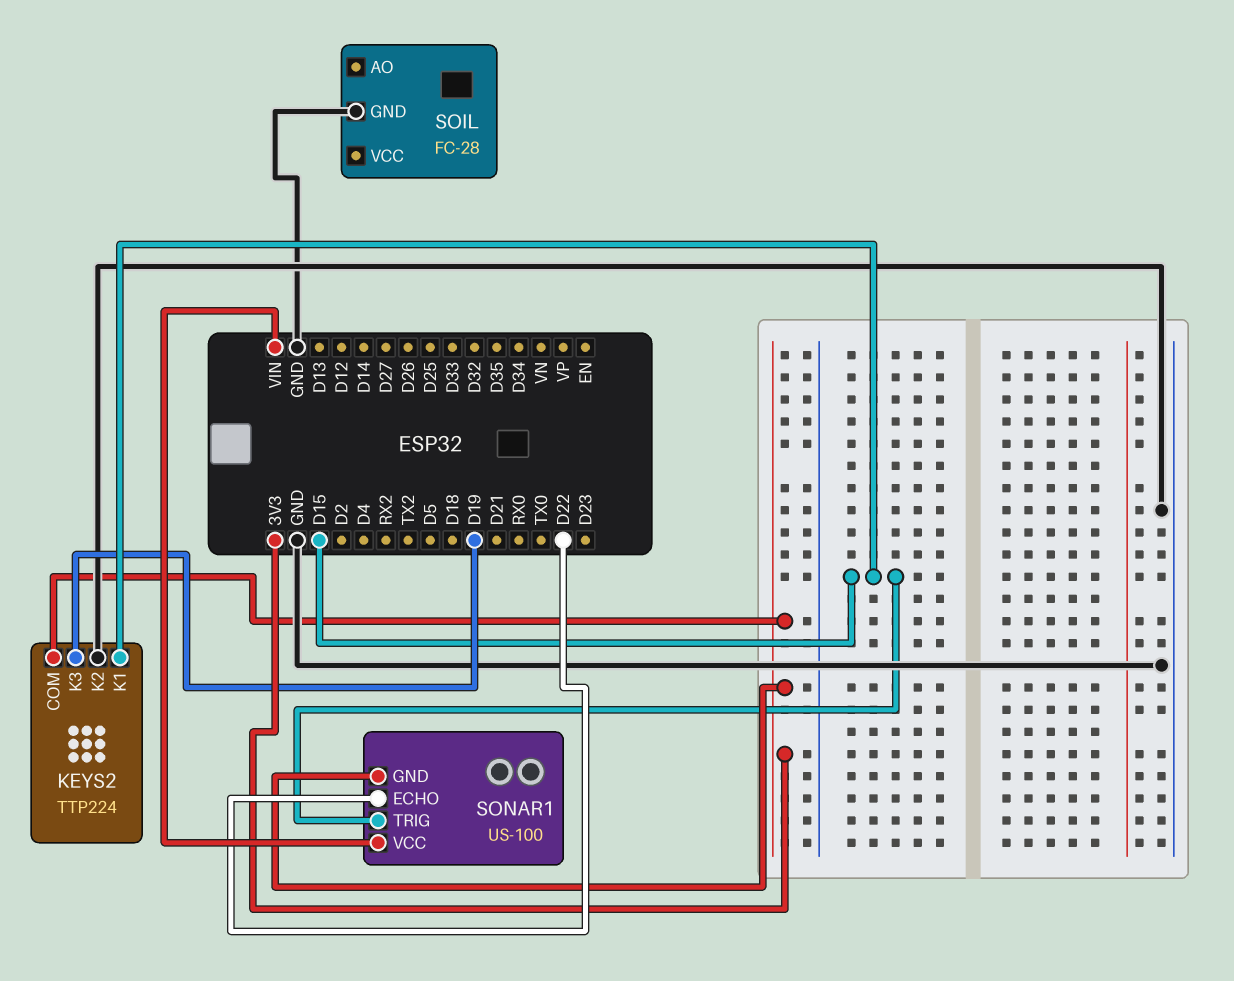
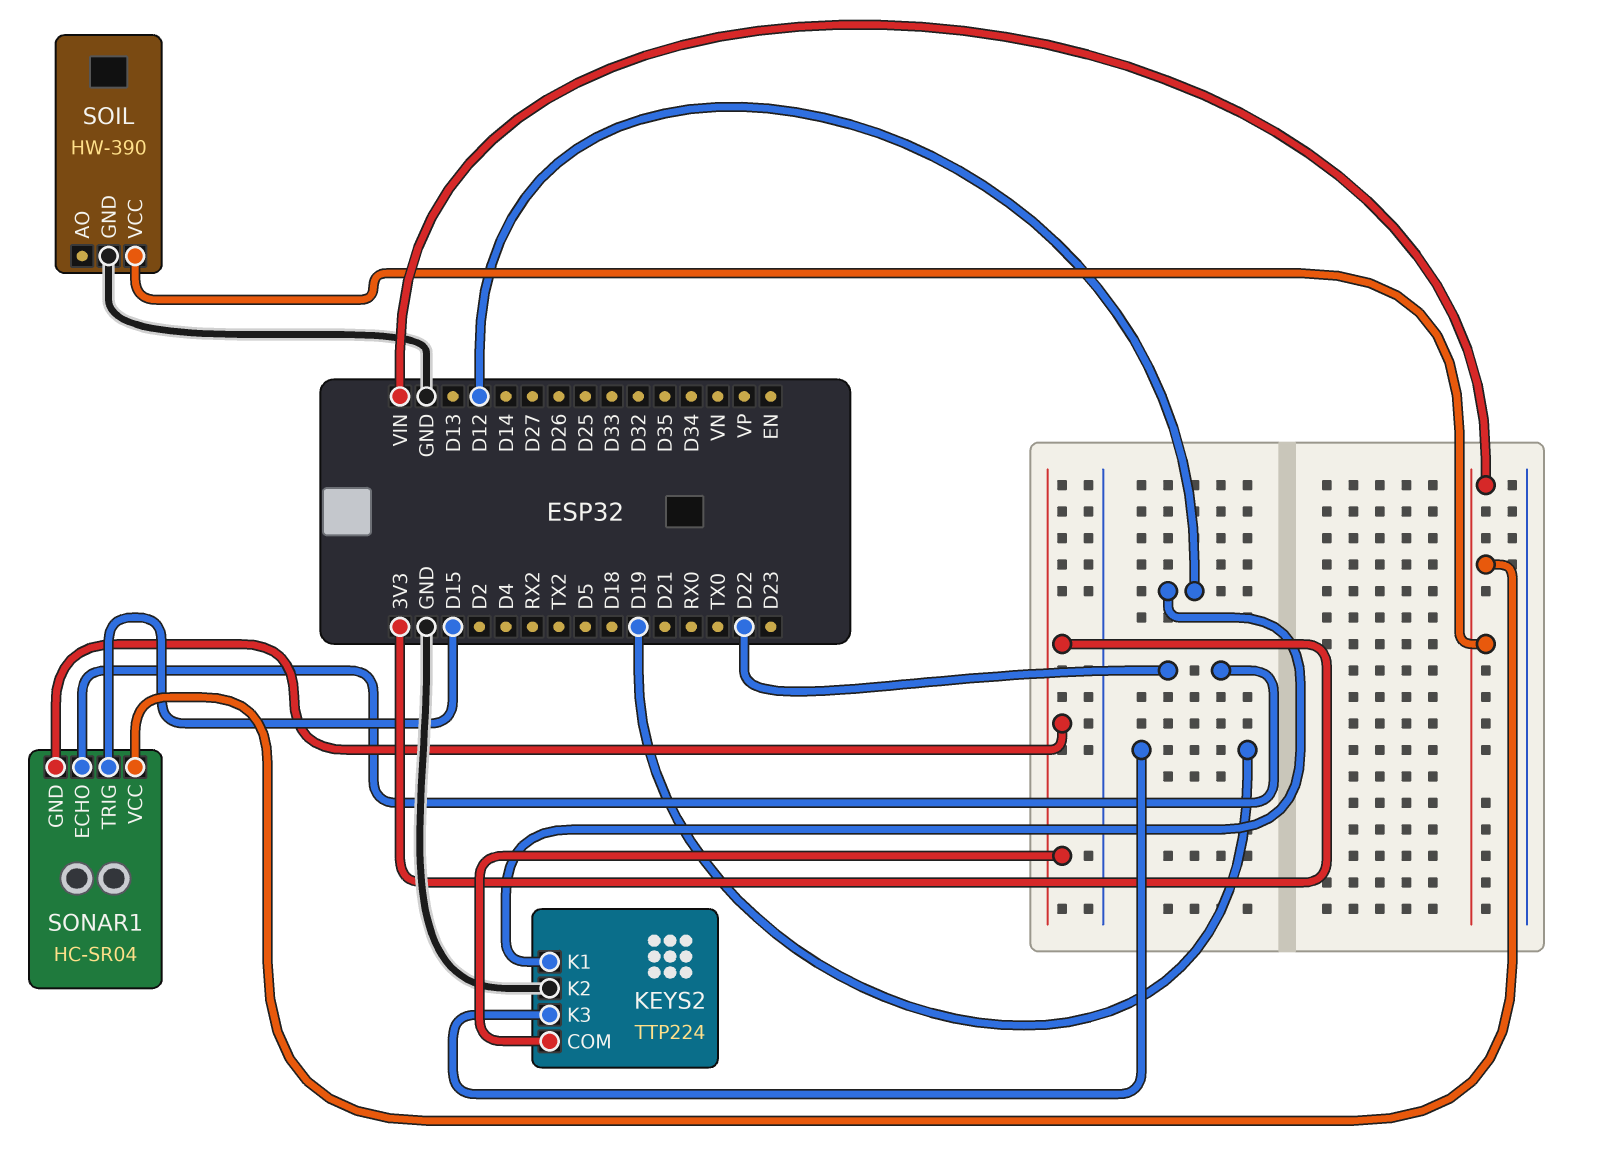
KEYS2 pin K1: D15 -> D12
SOIL: FC-28 -> HW-390
SOIL pin VCC: none -> VIN
SONAR1: US-100 -> HC-SR04

